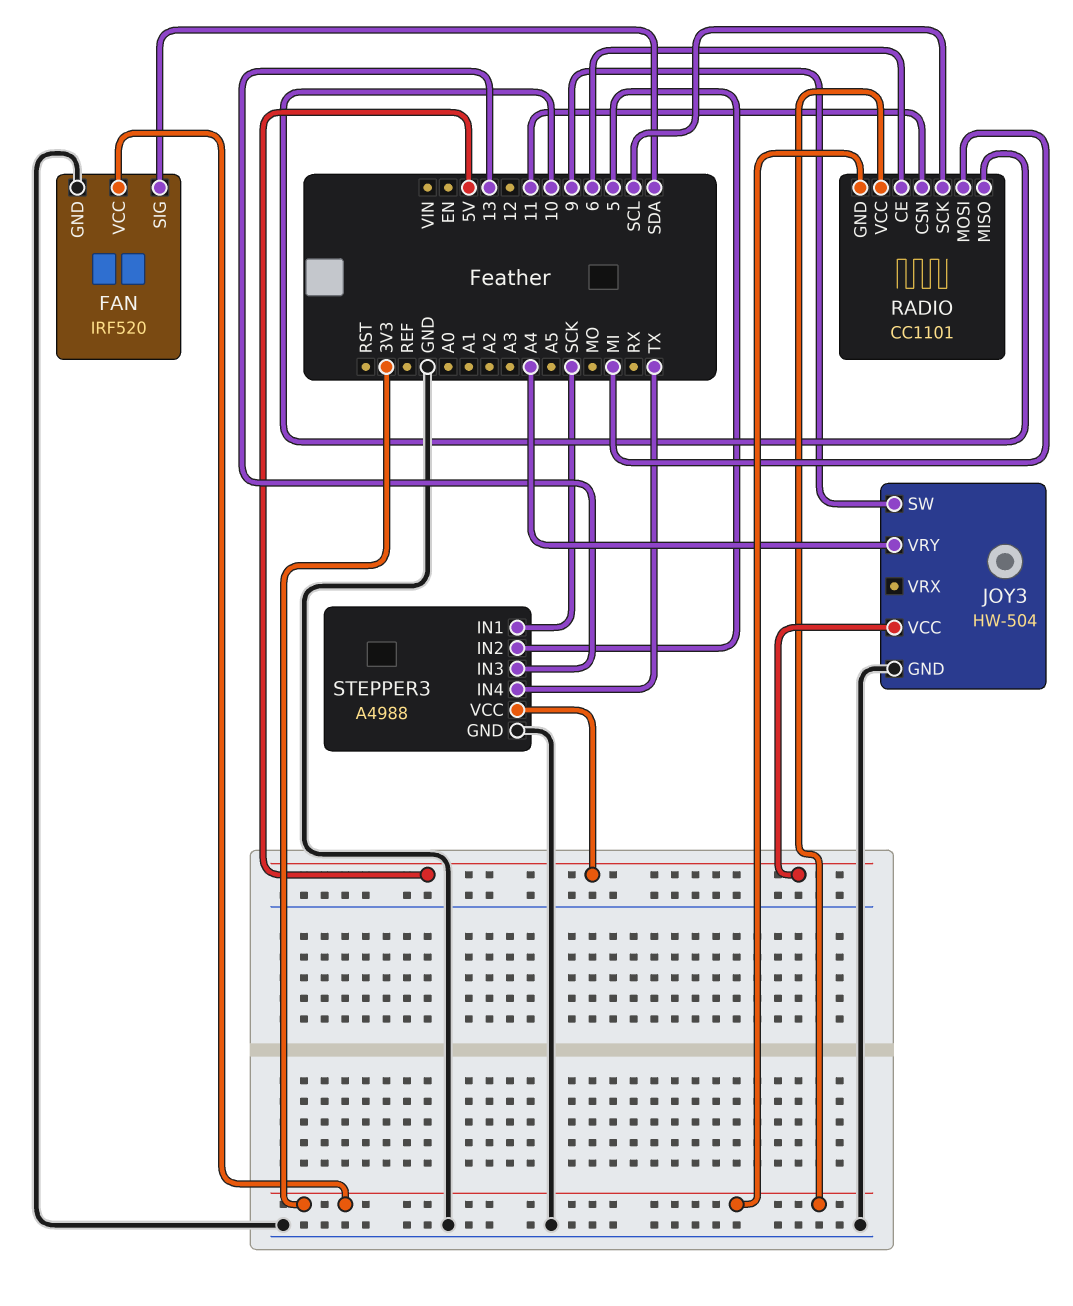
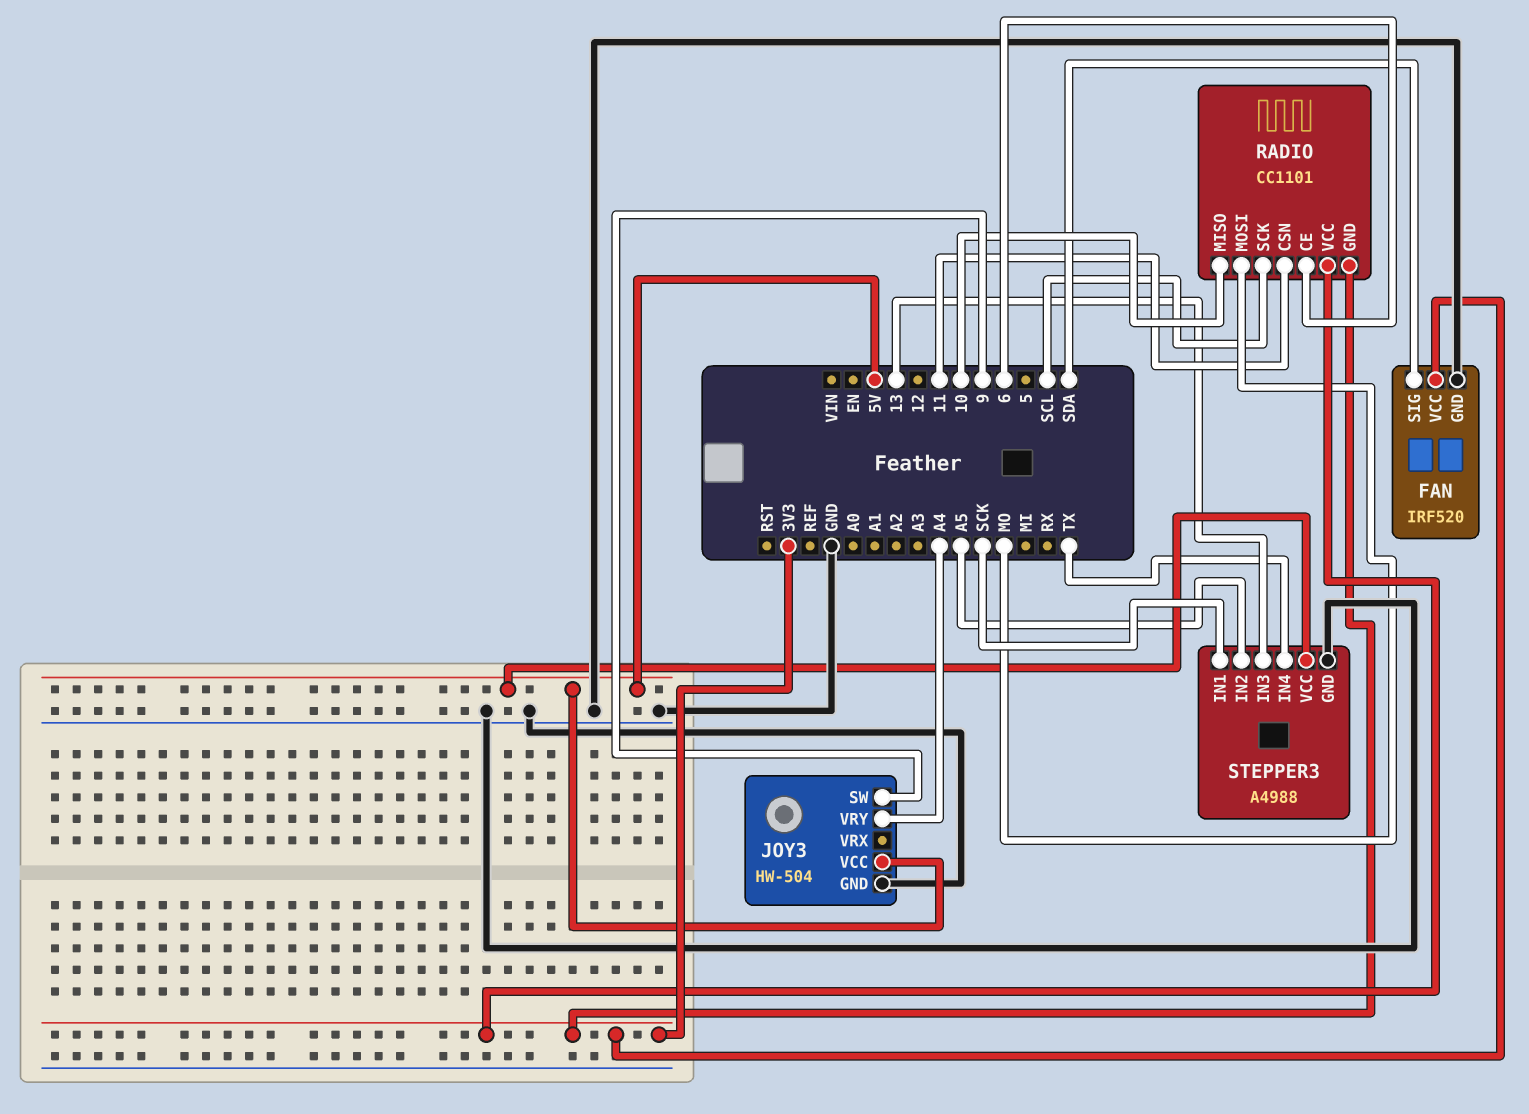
RADIO pin MOSI: MI -> MO
STEPPER3 pin IN2: 5 -> A5

